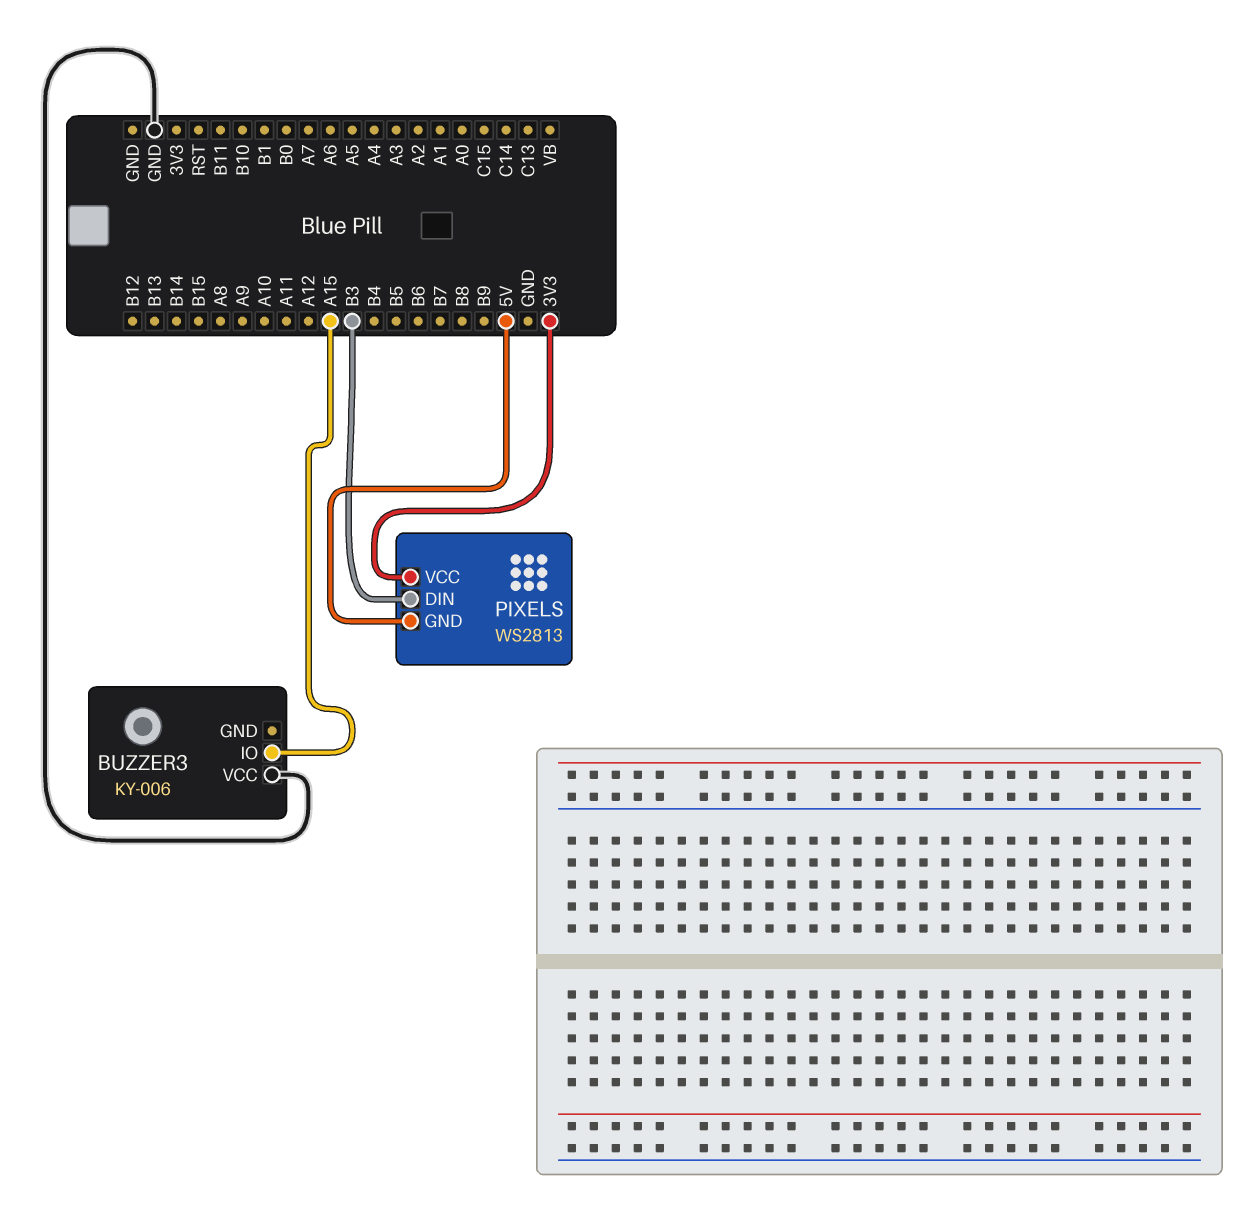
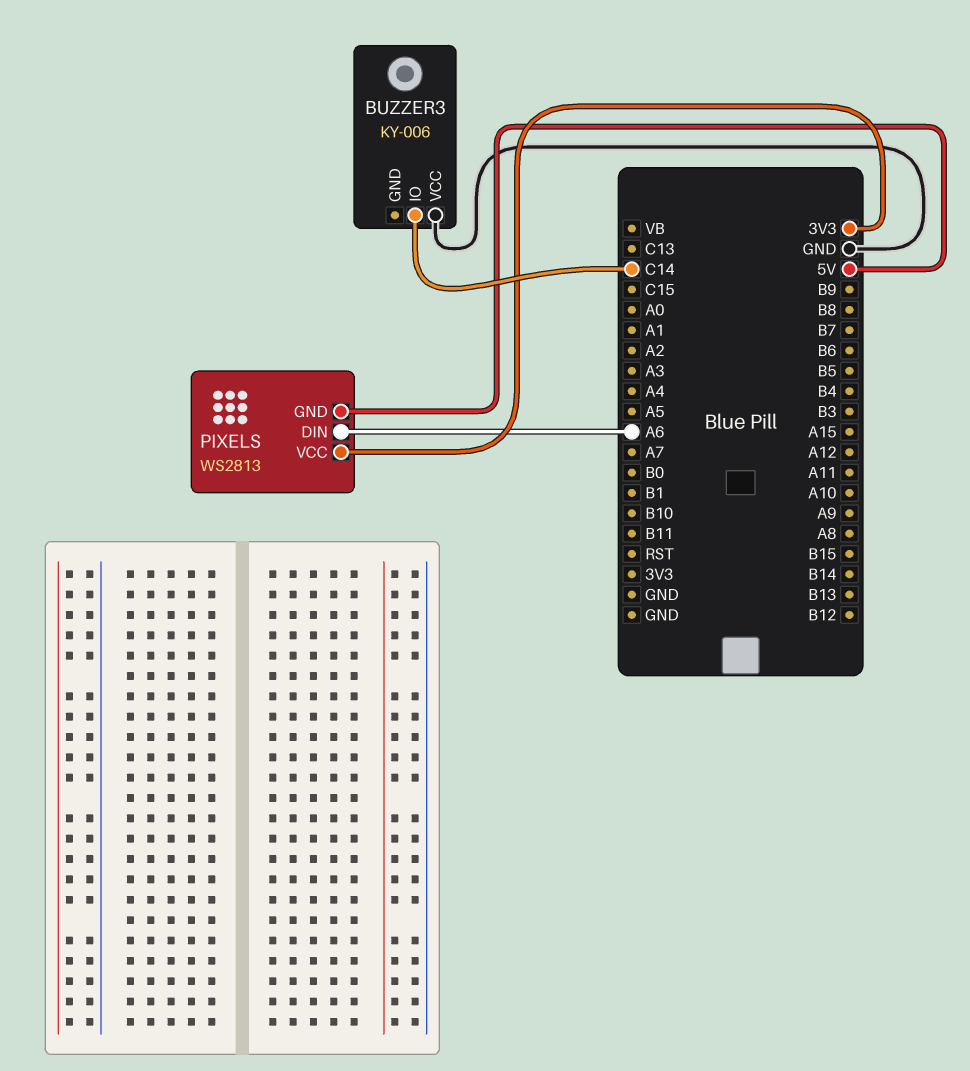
BUZZER3 pin IO: A15 -> C14
PIXELS pin DIN: B3 -> A6

